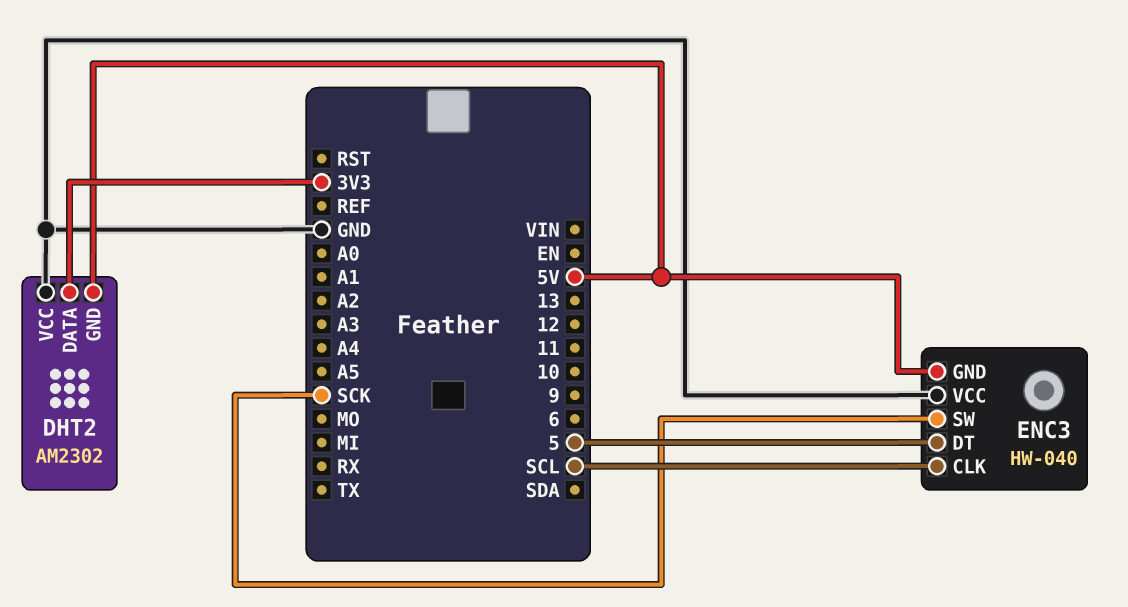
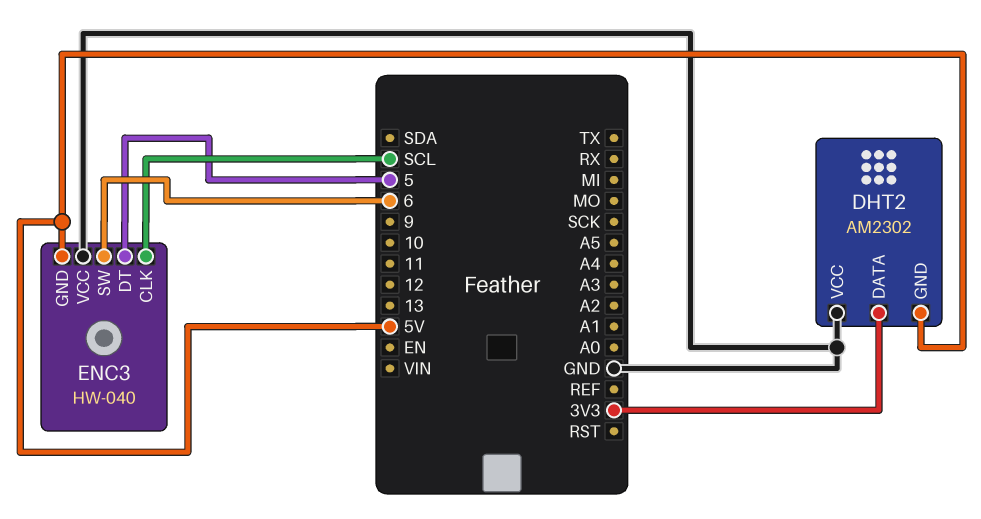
ENC3 pin SW: SCK -> 6

